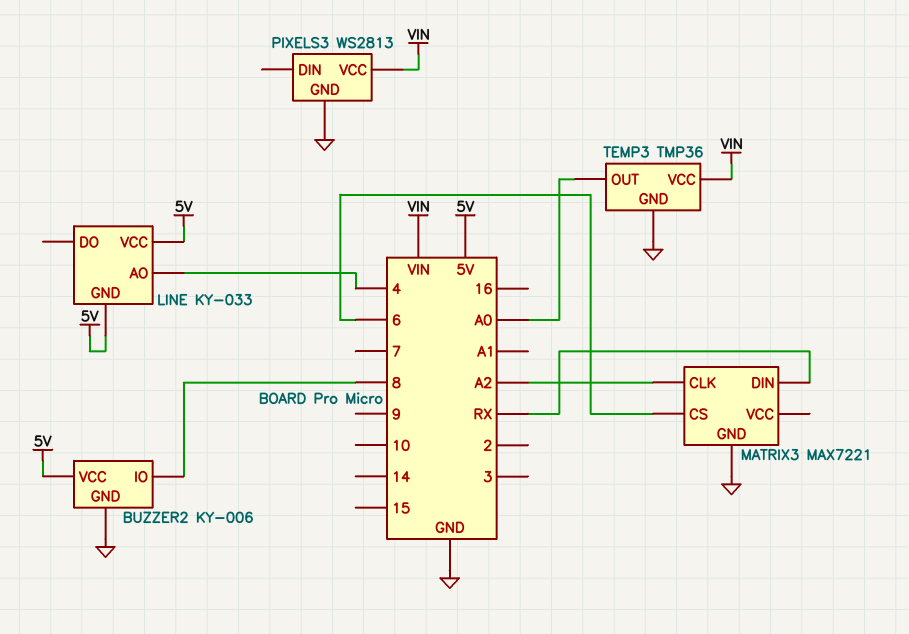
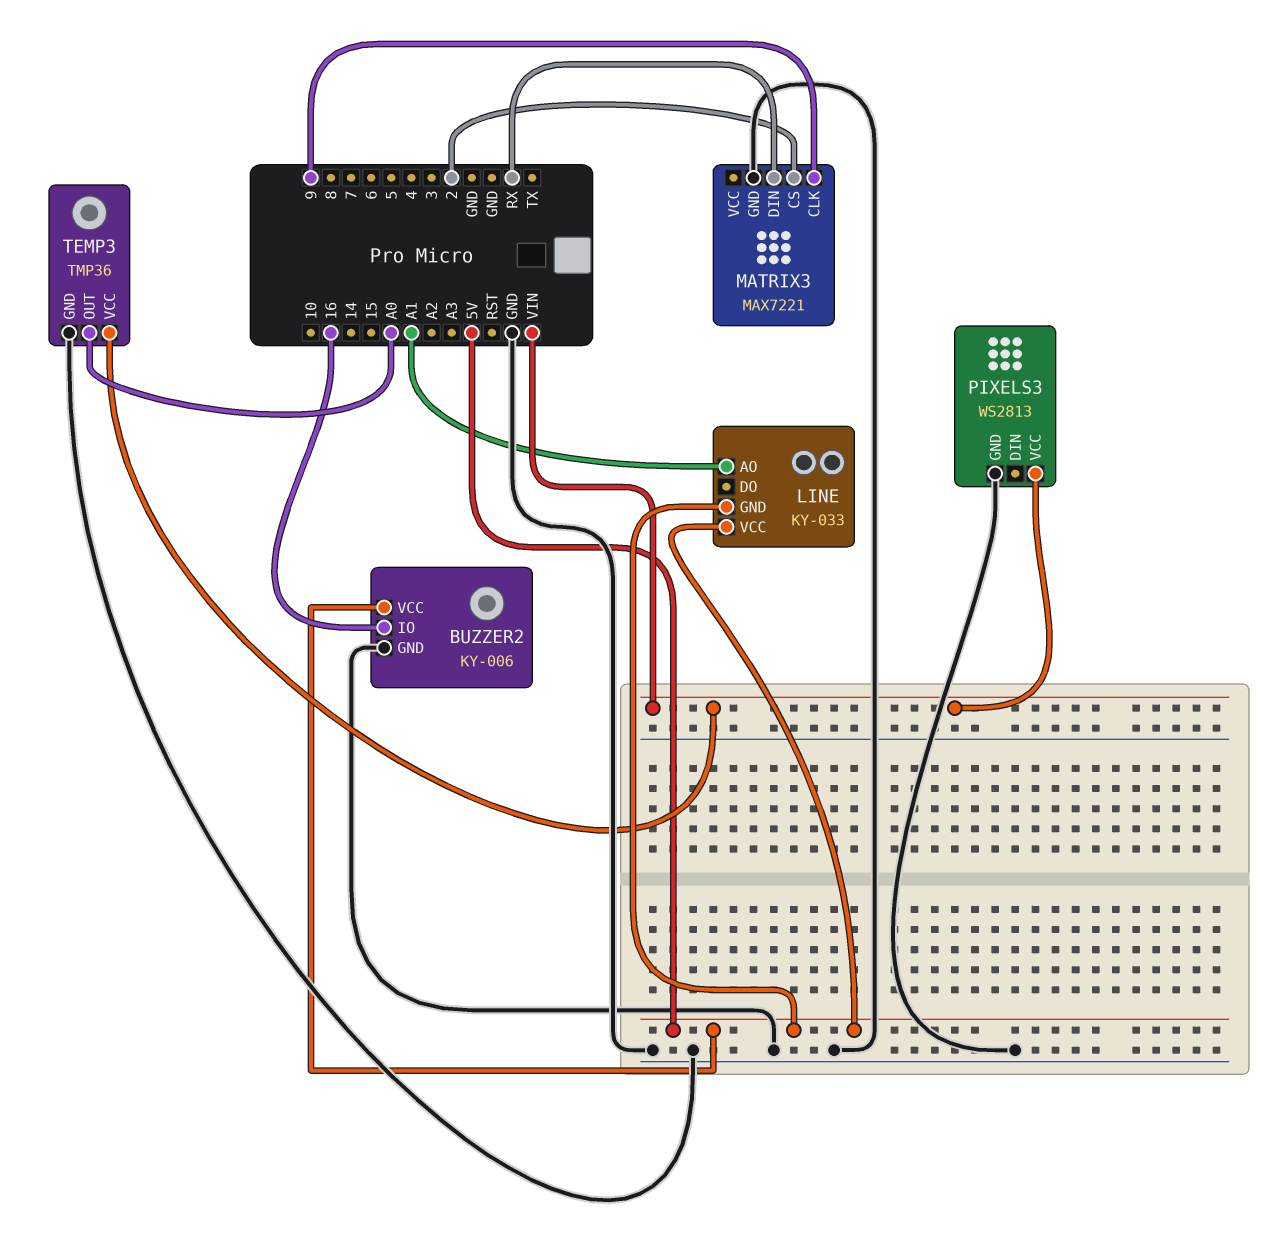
BUZZER2 pin IO: 8 -> 16
LINE pin AO: 4 -> A1
MATRIX3 pin CLK: A2 -> 9
MATRIX3 pin CS: 6 -> 2

